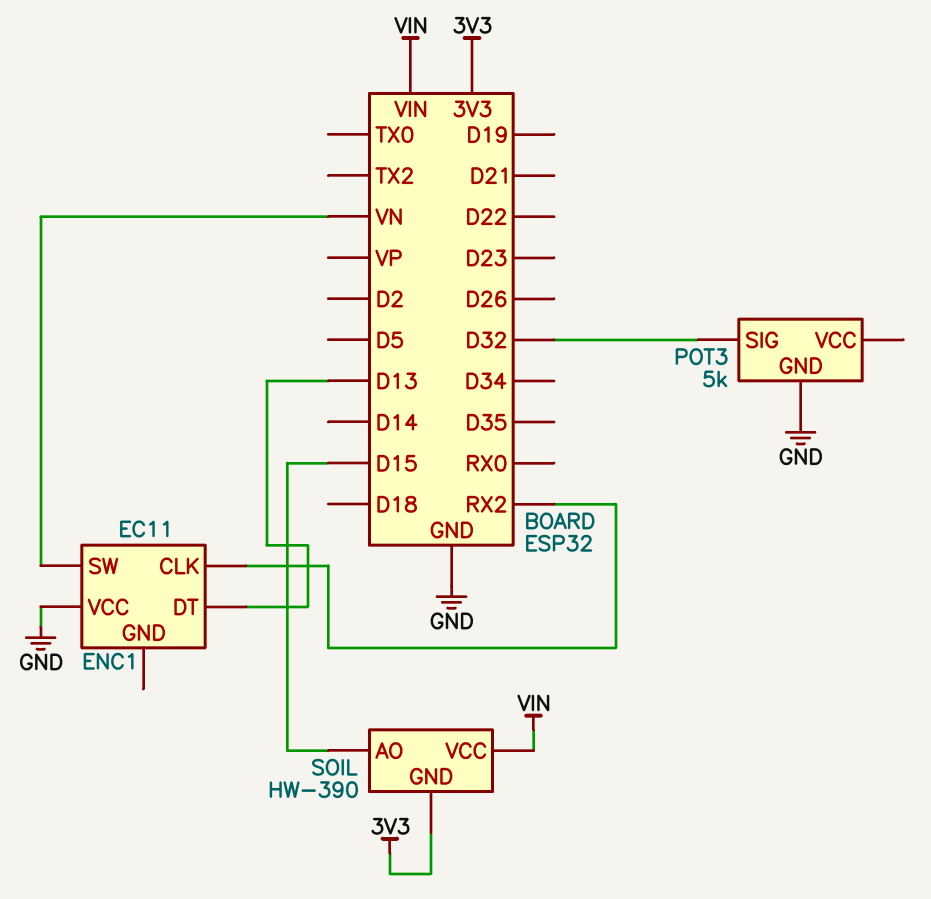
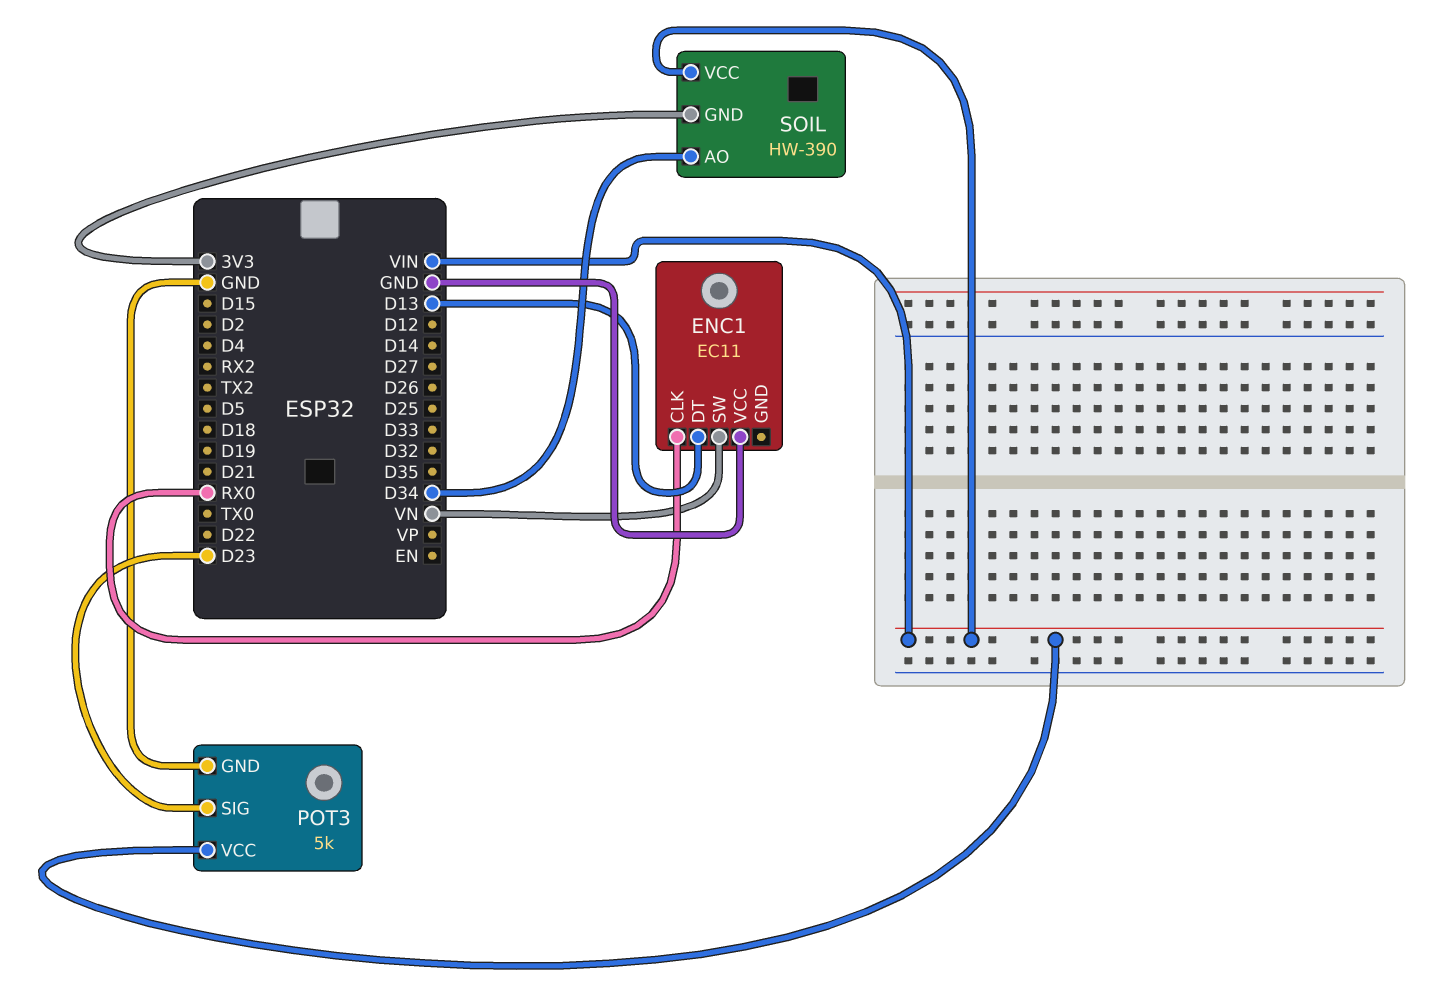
ENC1 pin CLK: RX2 -> RX0
POT3 pin SIG: D32 -> D23
POT3 pin VCC: none -> VIN
SOIL pin AO: D15 -> D34

